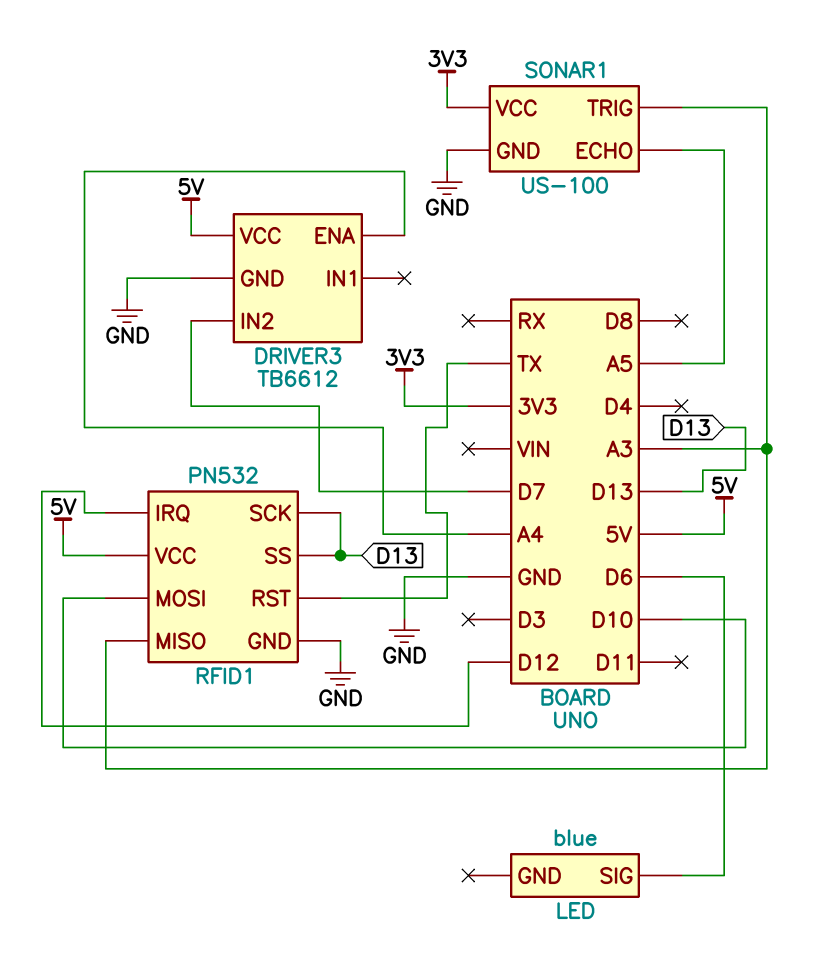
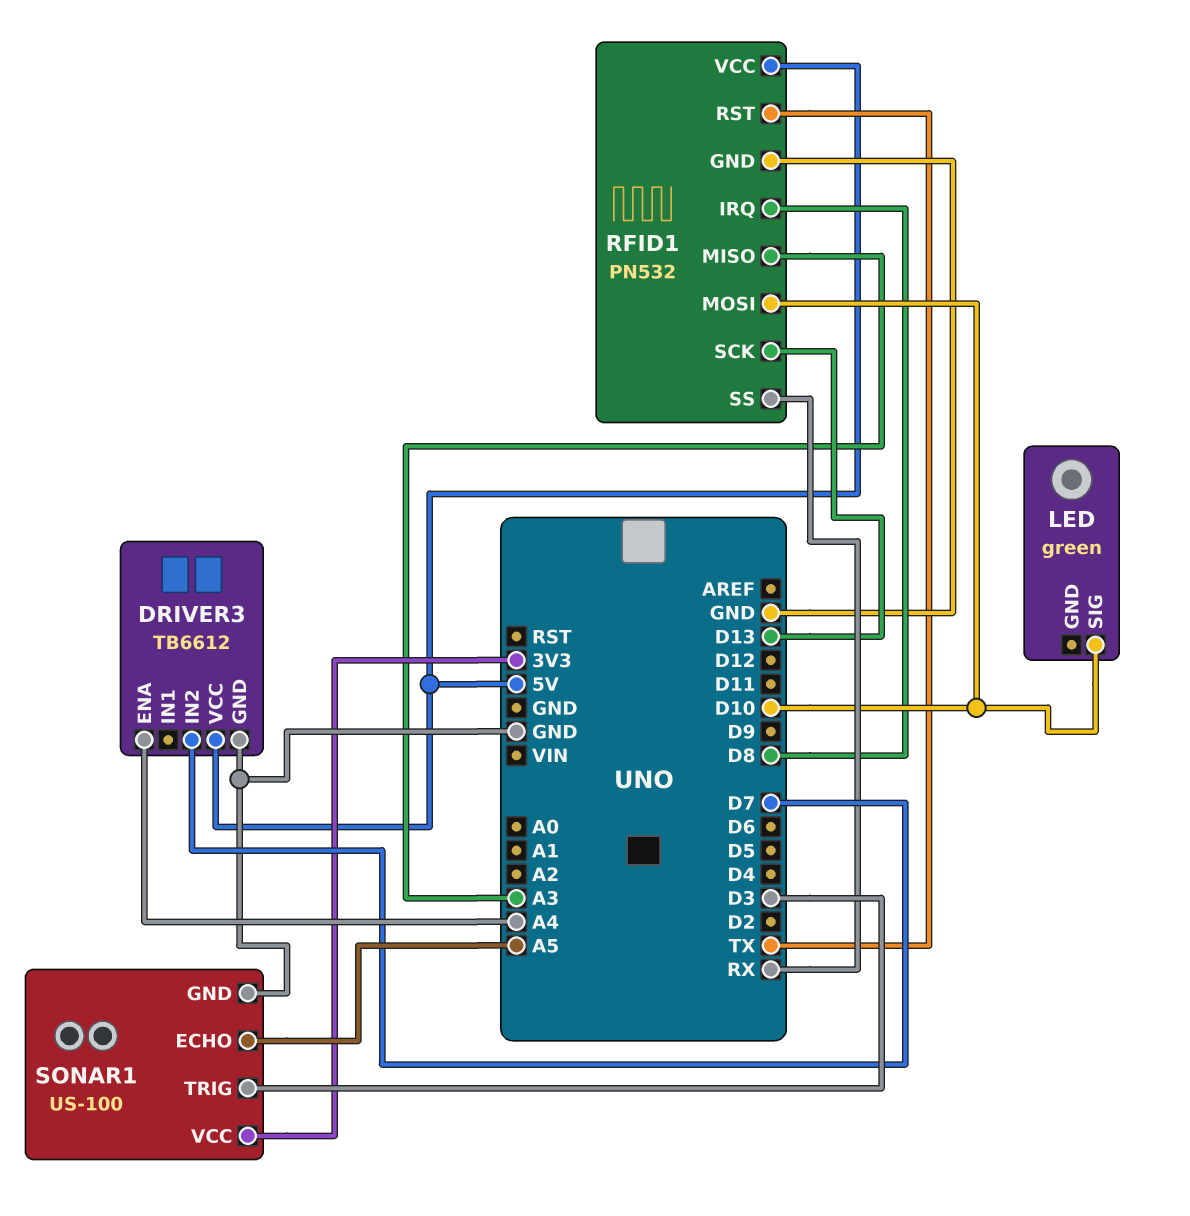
LED: blue -> green
LED pin SIG: D6 -> D10
RFID1 pin IRQ: D12 -> D8
RFID1 pin SS: D13 -> RX
SONAR1 pin TRIG: A3 -> D3

